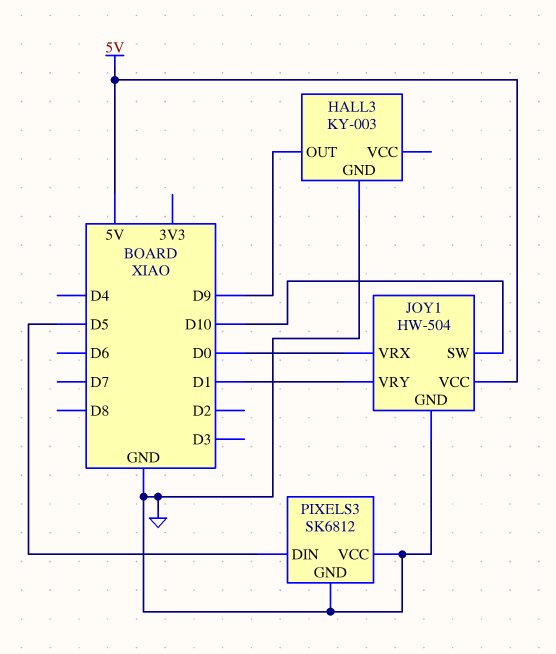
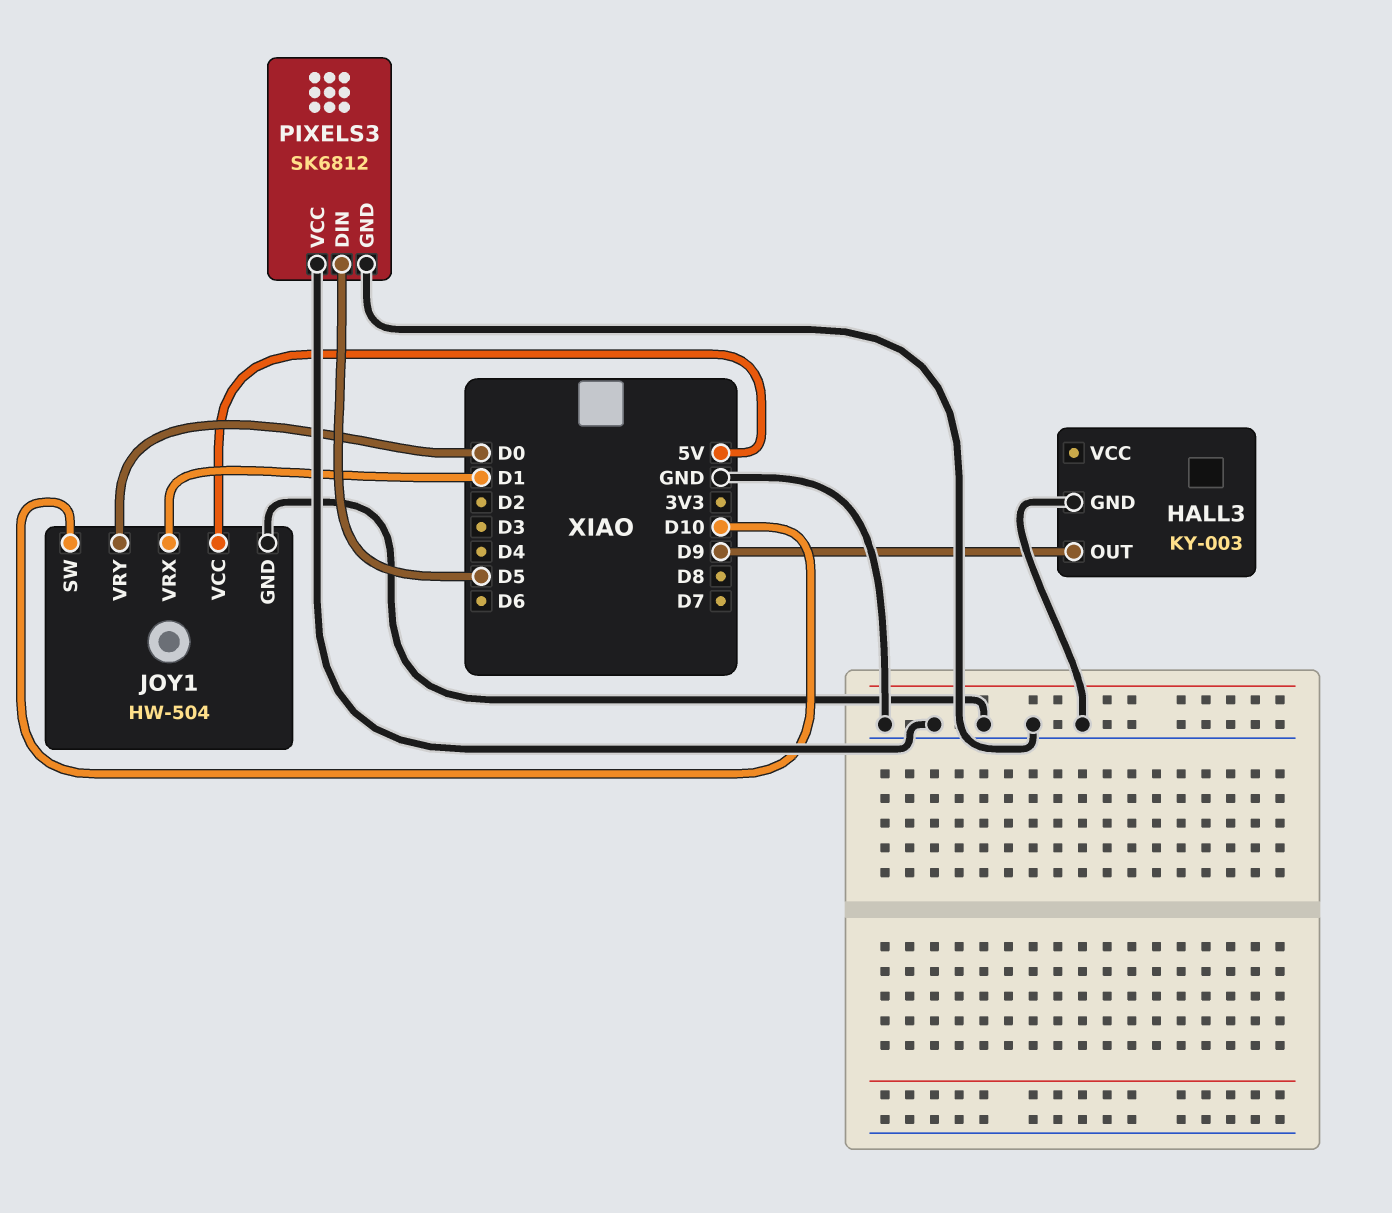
JOY1 pin VRX: D0 -> D1
JOY1 pin VRY: D1 -> D0

